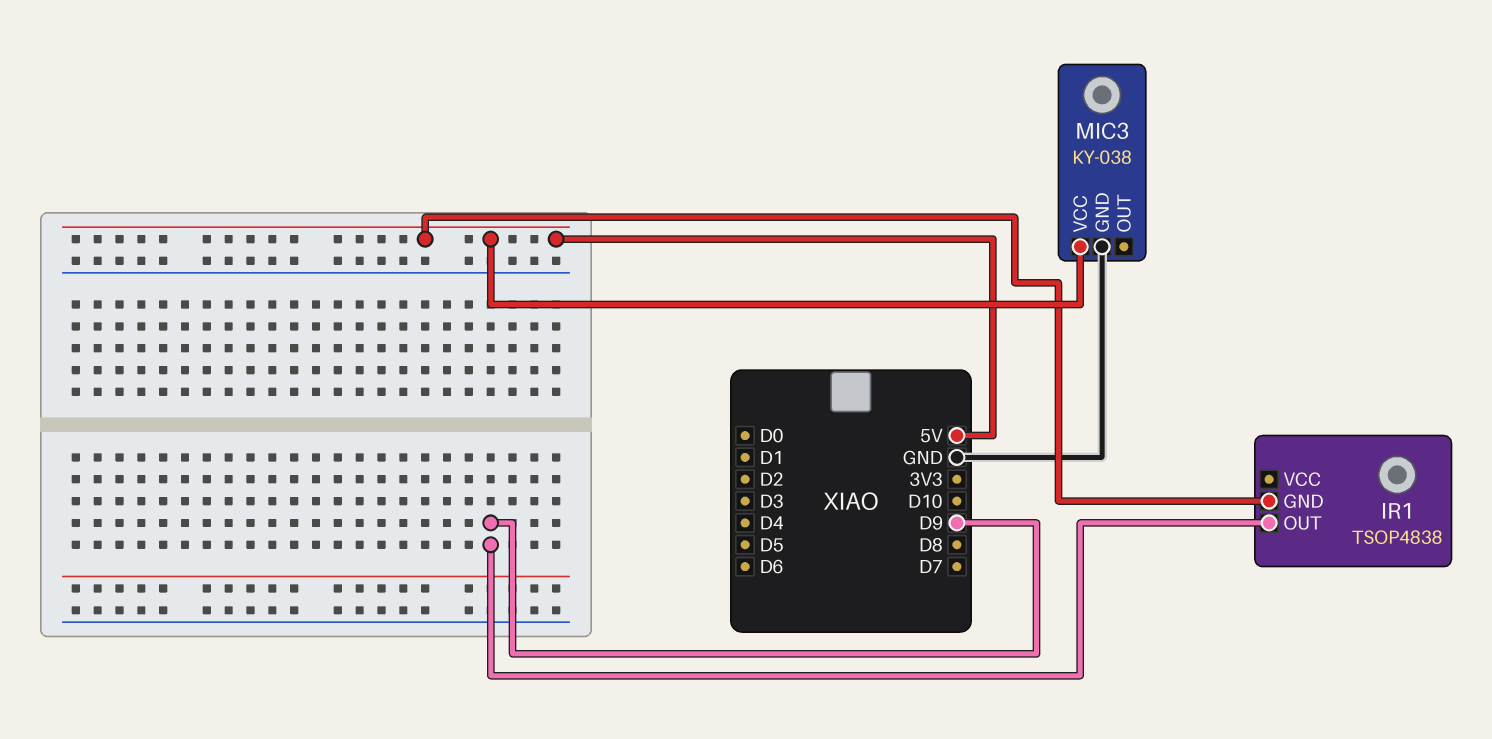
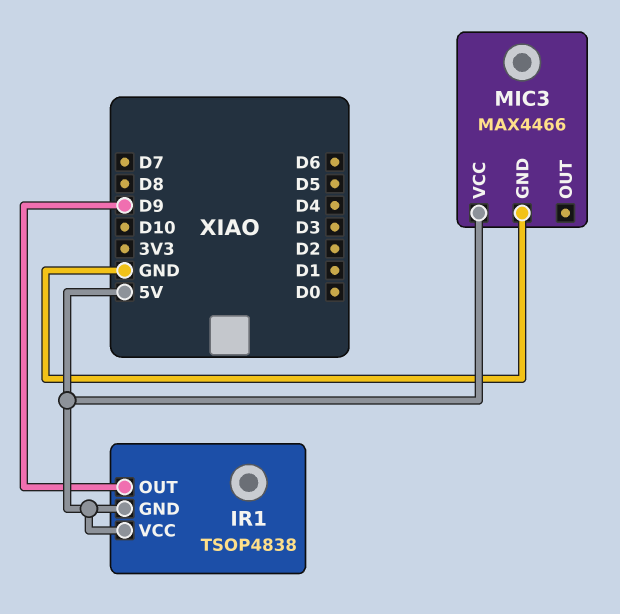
IR1 pin VCC: none -> 5V
MIC3: KY-038 -> MAX4466

